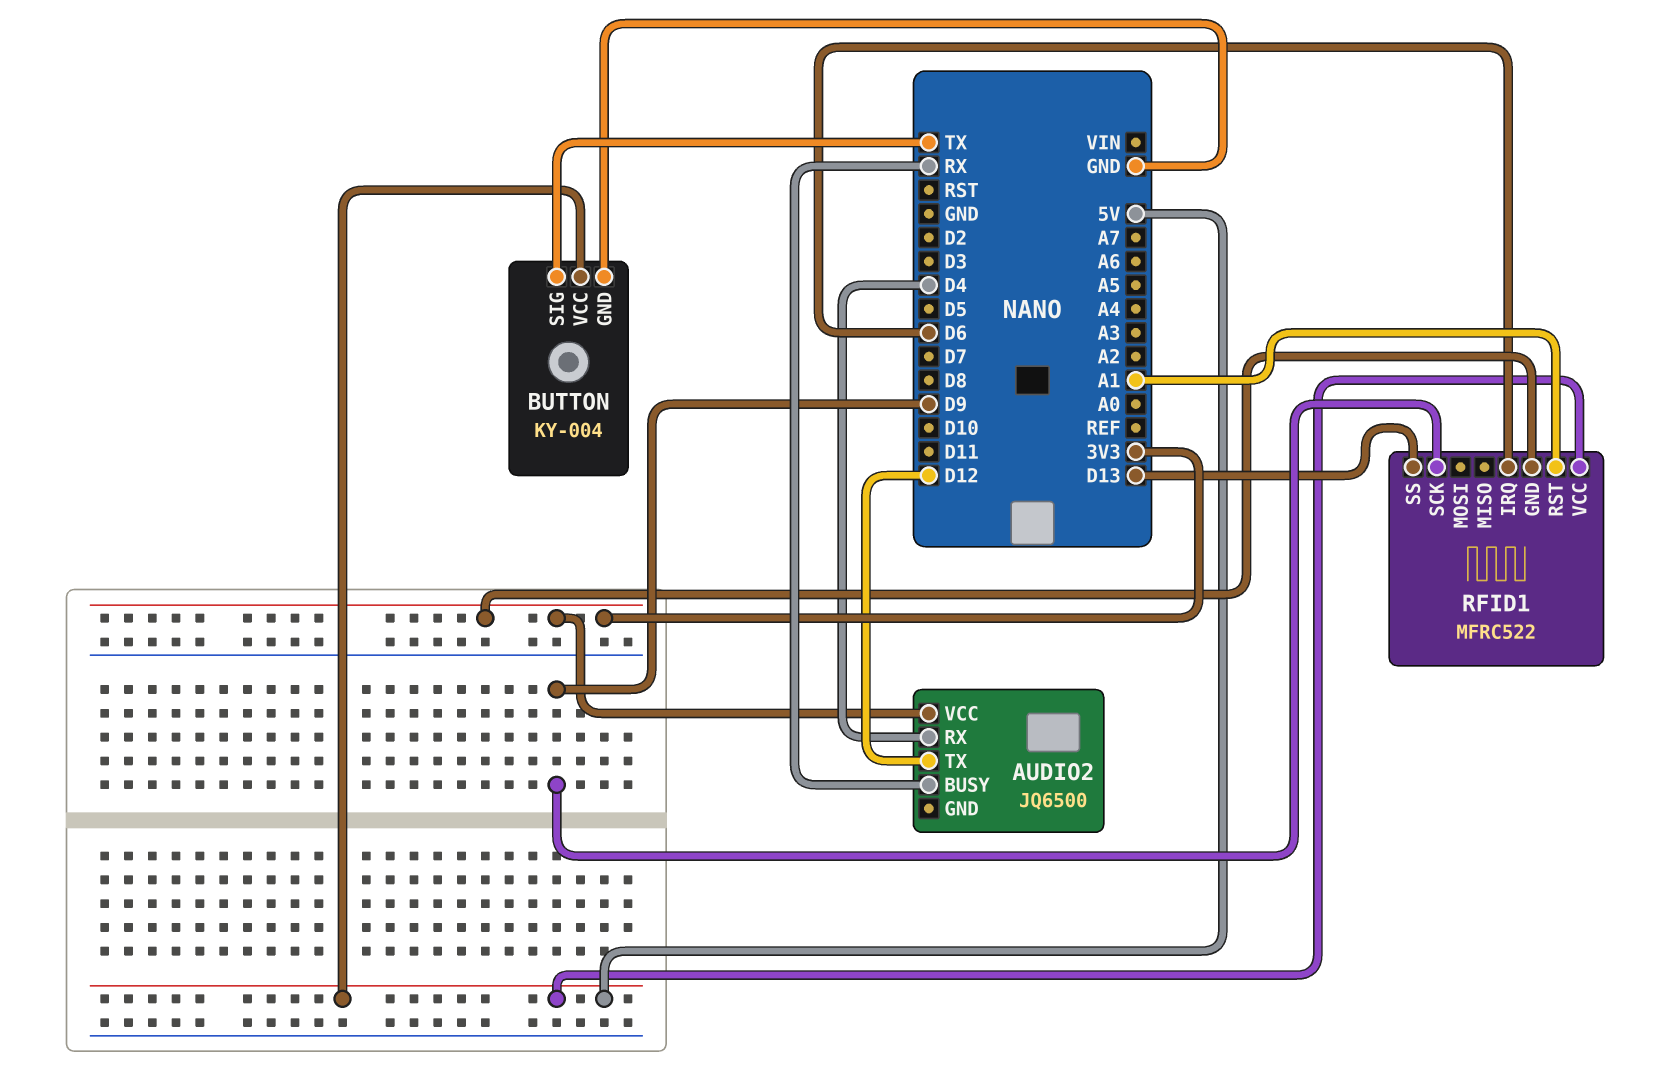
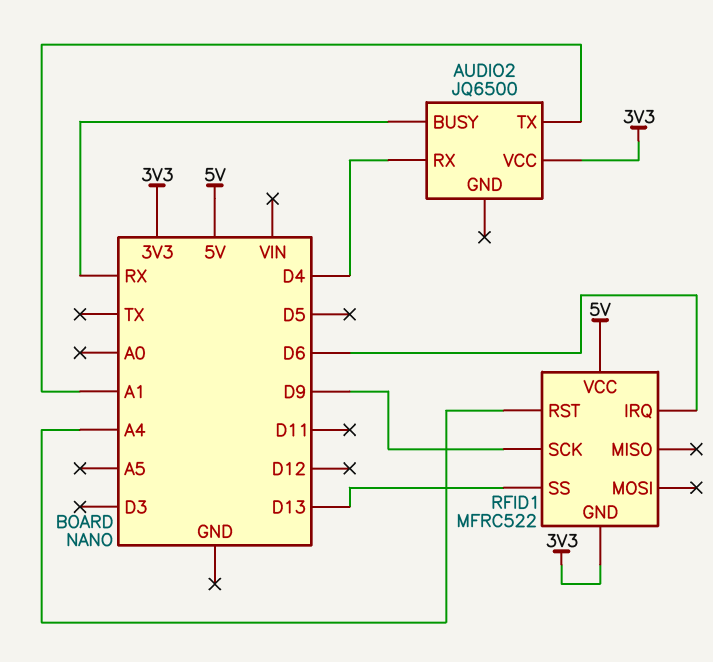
AUDIO2 pin TX: D12 -> A1
BUTTON: KY-004 -> none
BUTTON pin GND: GND -> none
BUTTON pin SIG: TX -> none
BUTTON pin VCC: 5V -> none
RFID1 pin RST: A1 -> A4

